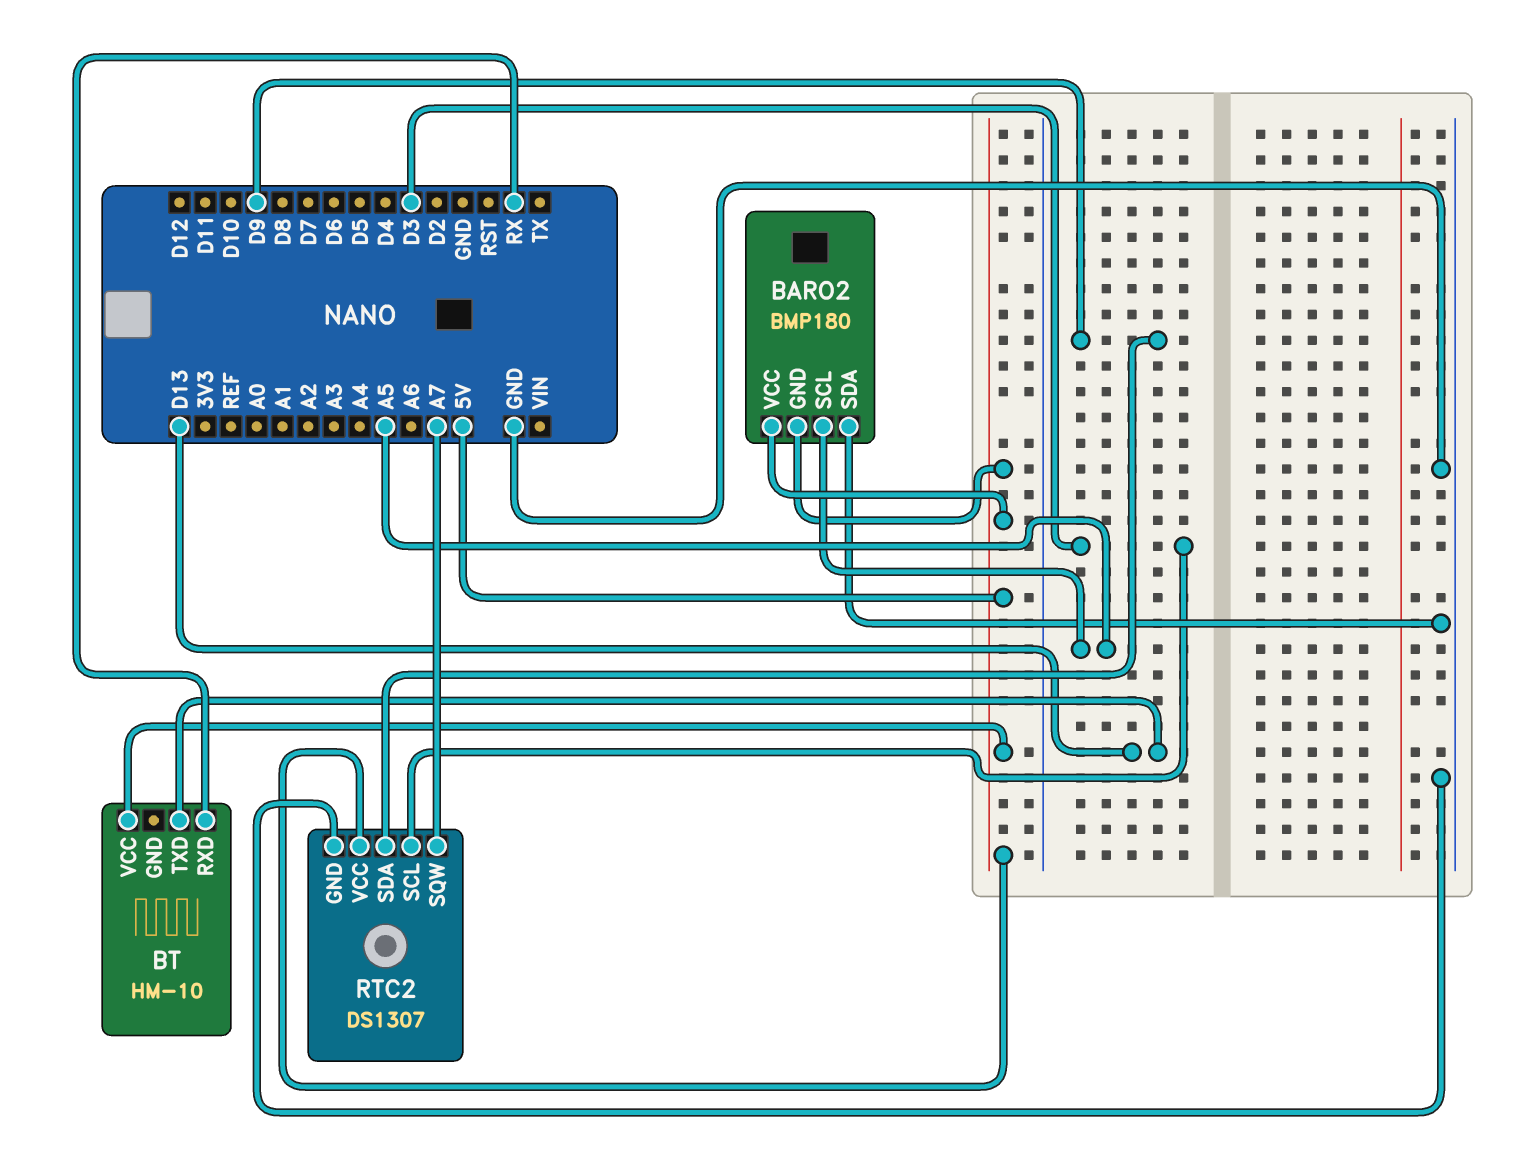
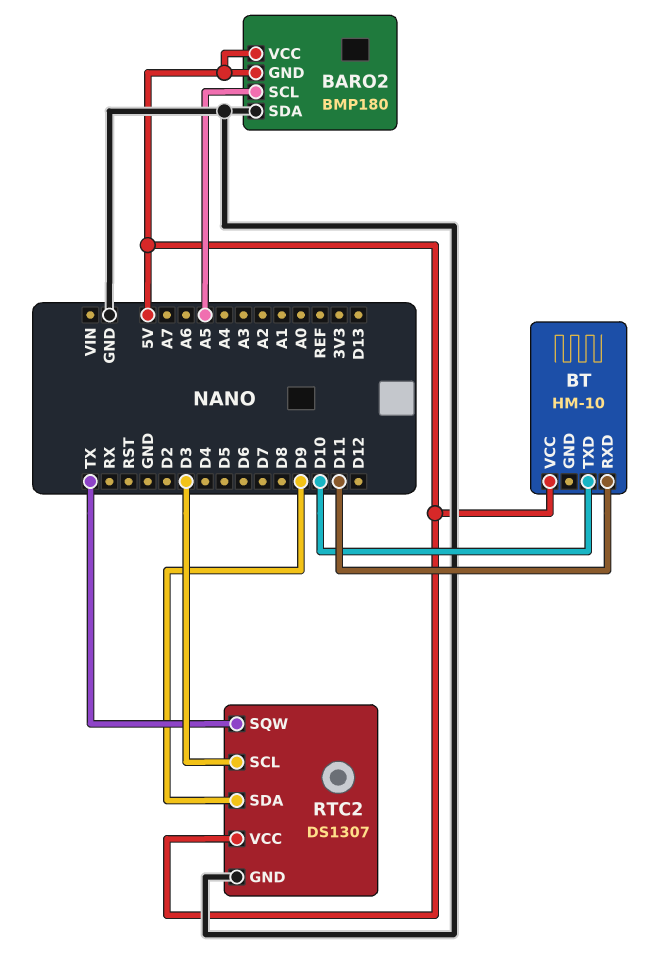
BT pin RXD: RX -> D11
BT pin TXD: D13 -> D10
RTC2 pin SQW: A7 -> TX

